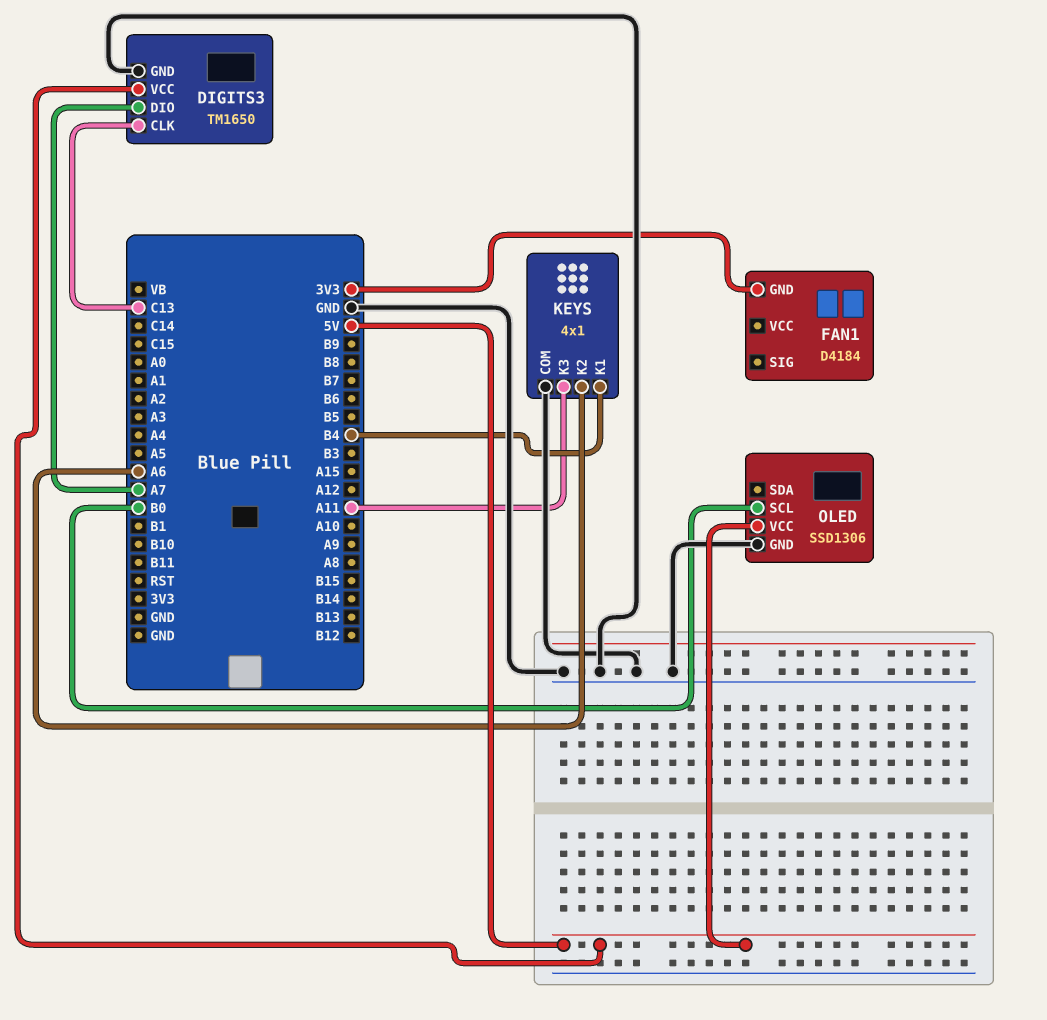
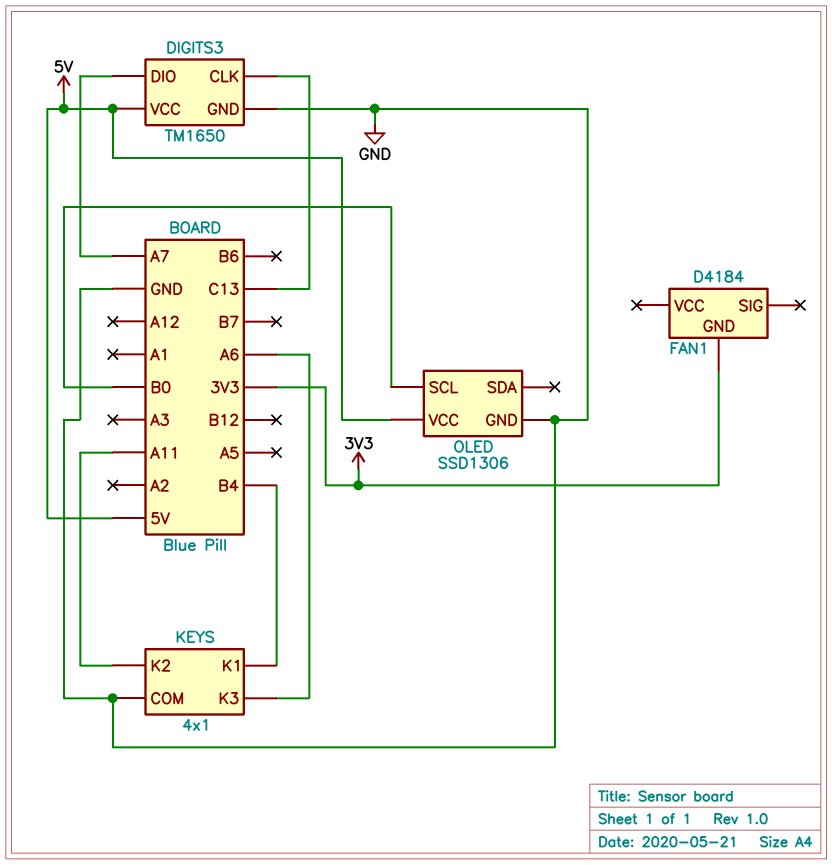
KEYS pin K2: A6 -> A11
KEYS pin K3: A11 -> A6

